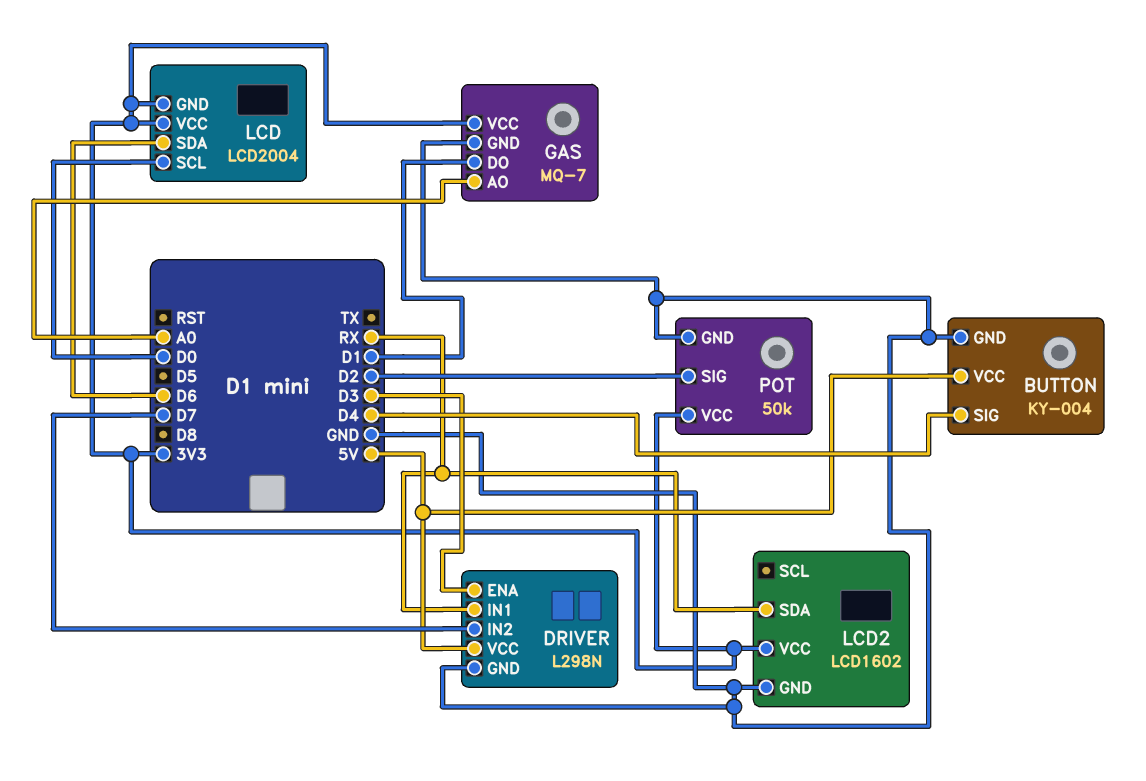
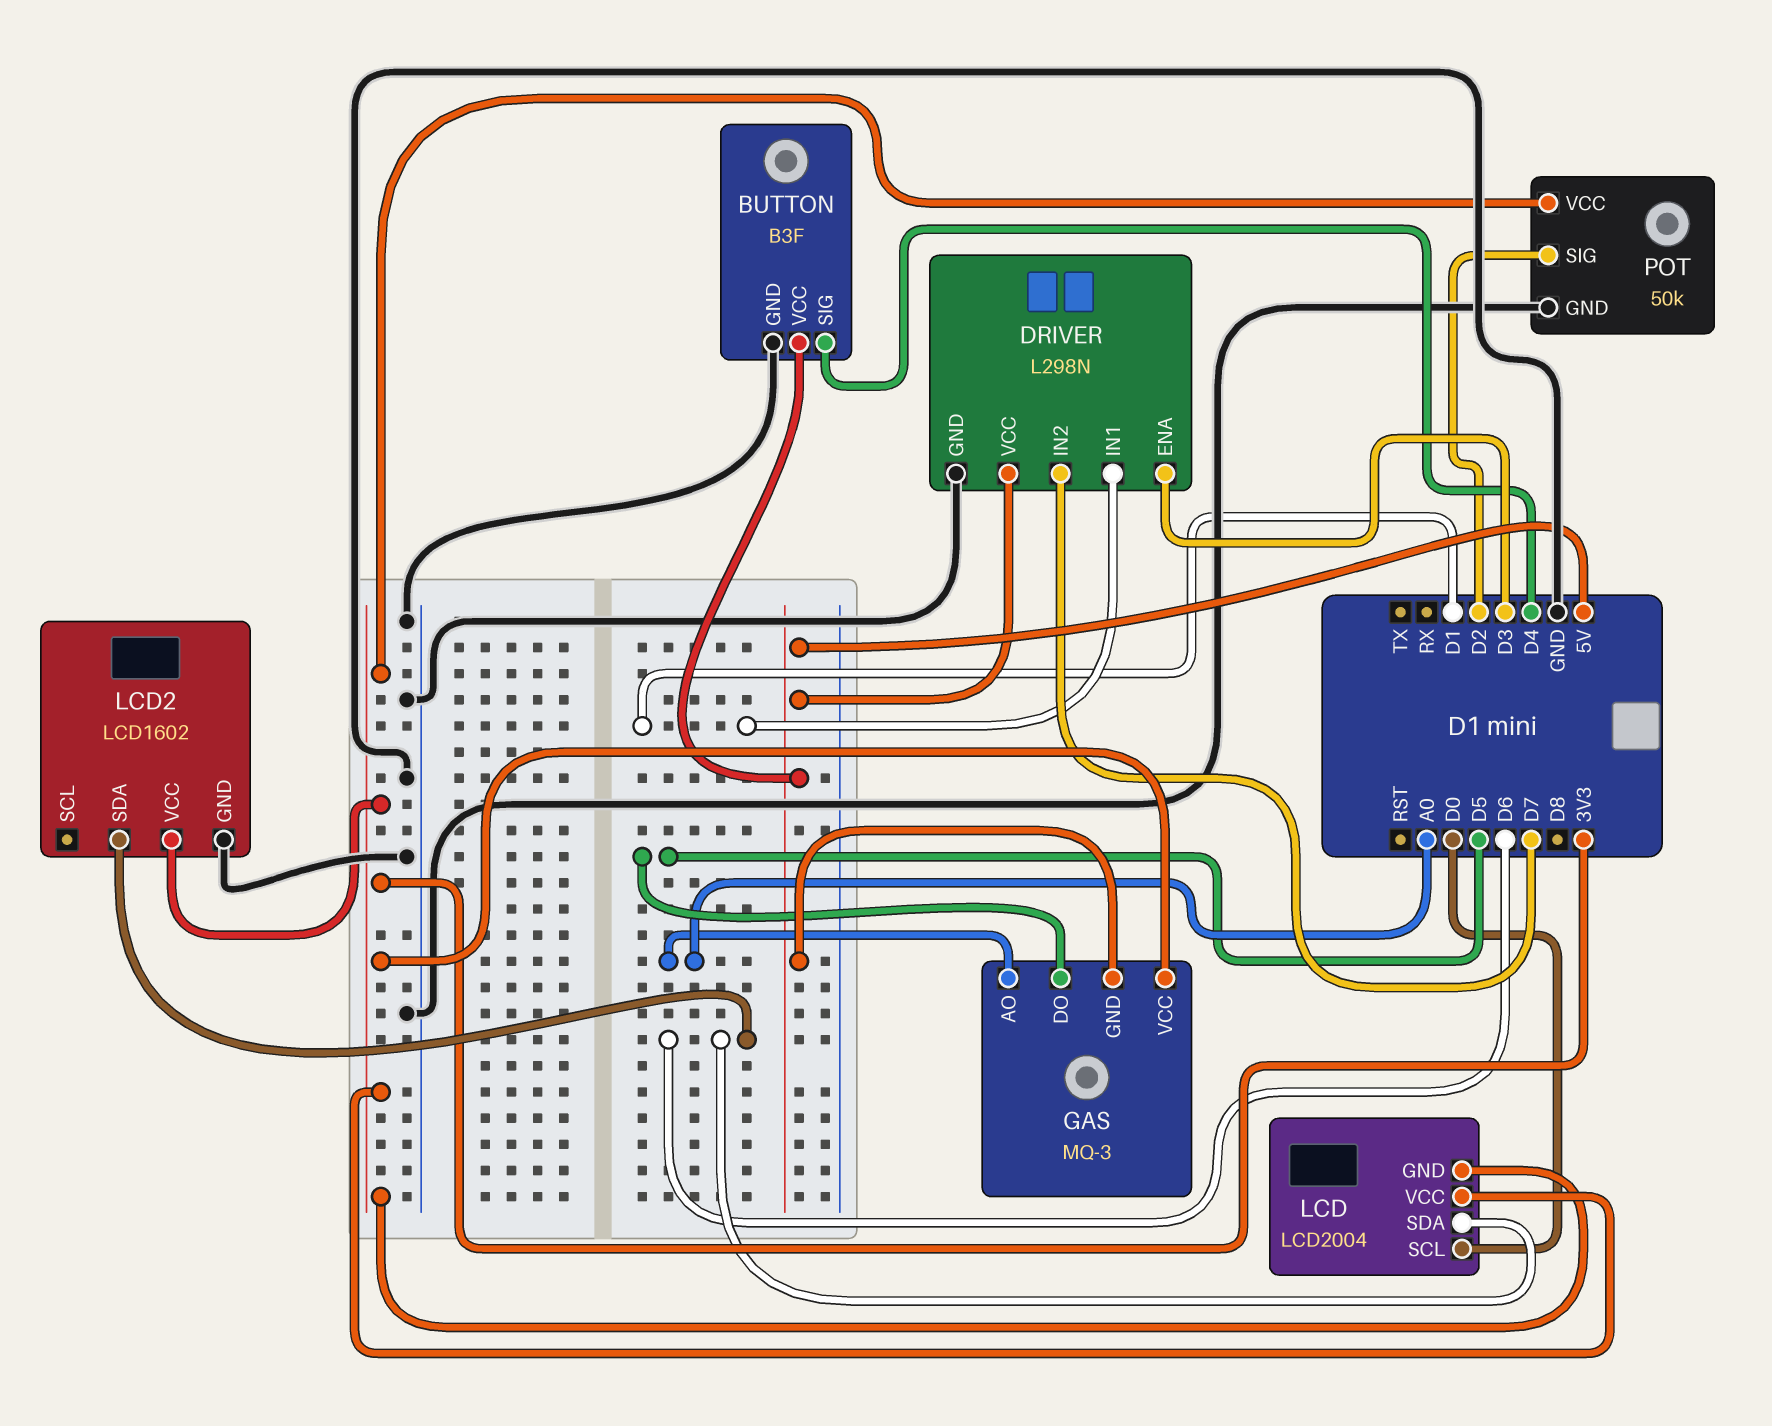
BUTTON: KY-004 -> B3F
DRIVER pin IN1: RX -> D1
GAS: MQ-7 -> MQ-3
GAS pin DO: D1 -> D5
GAS pin GND: GND -> 5V
LCD2 pin SDA: RX -> D6

